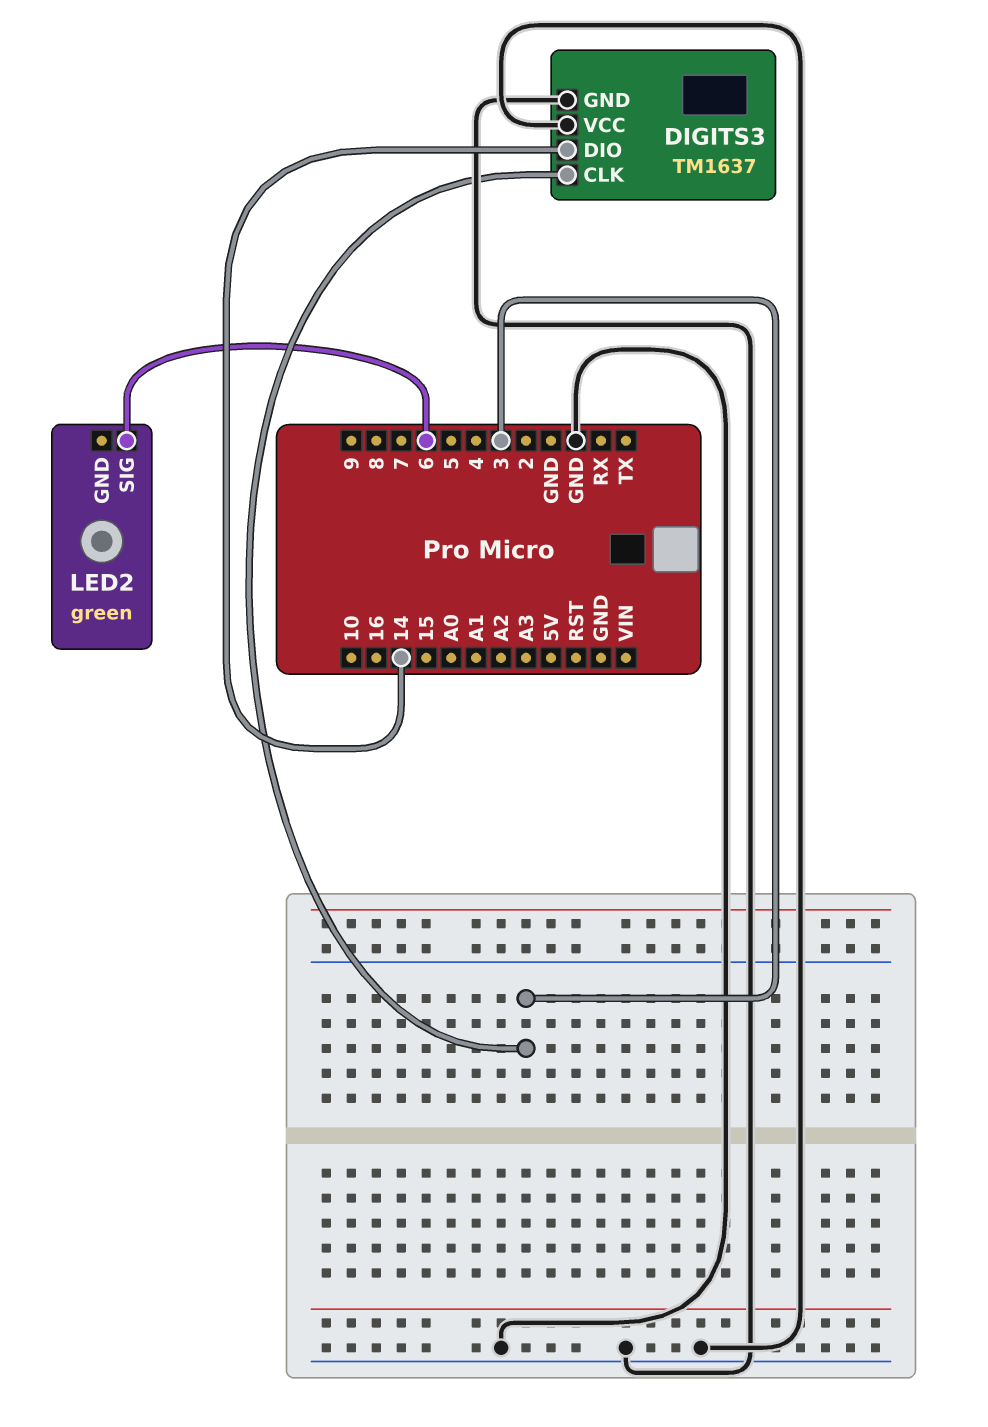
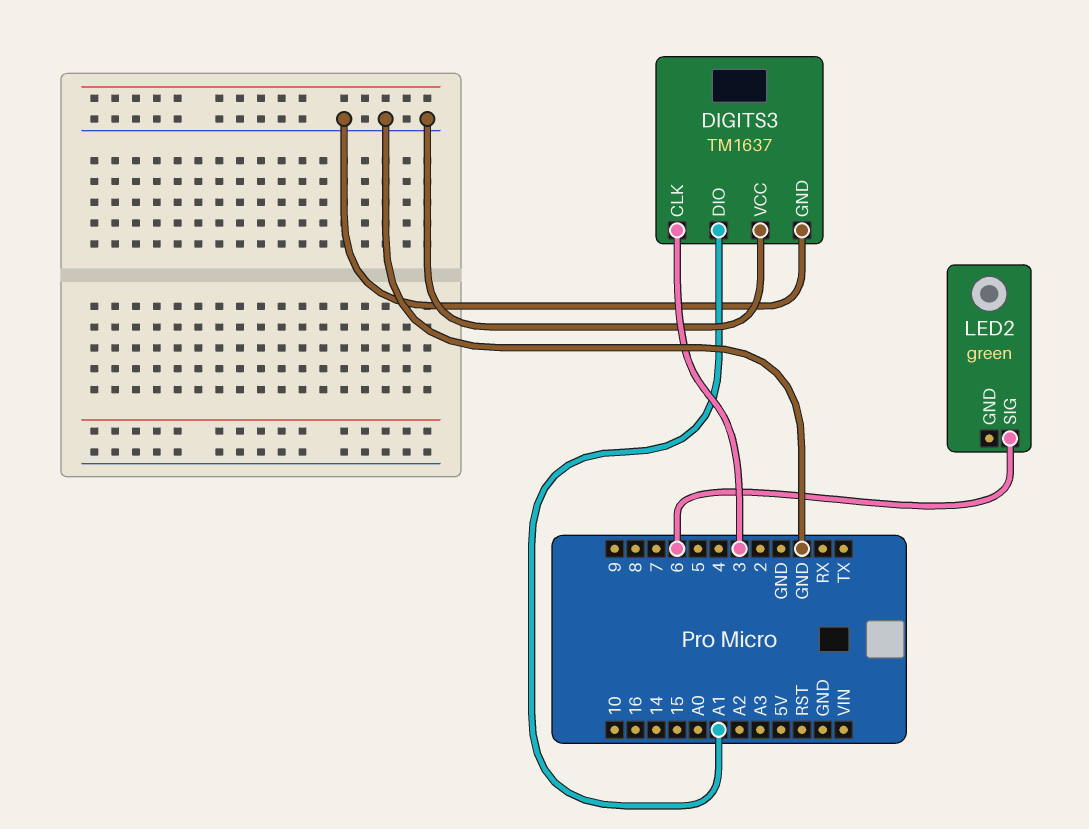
DIGITS3 pin DIO: 14 -> A1

